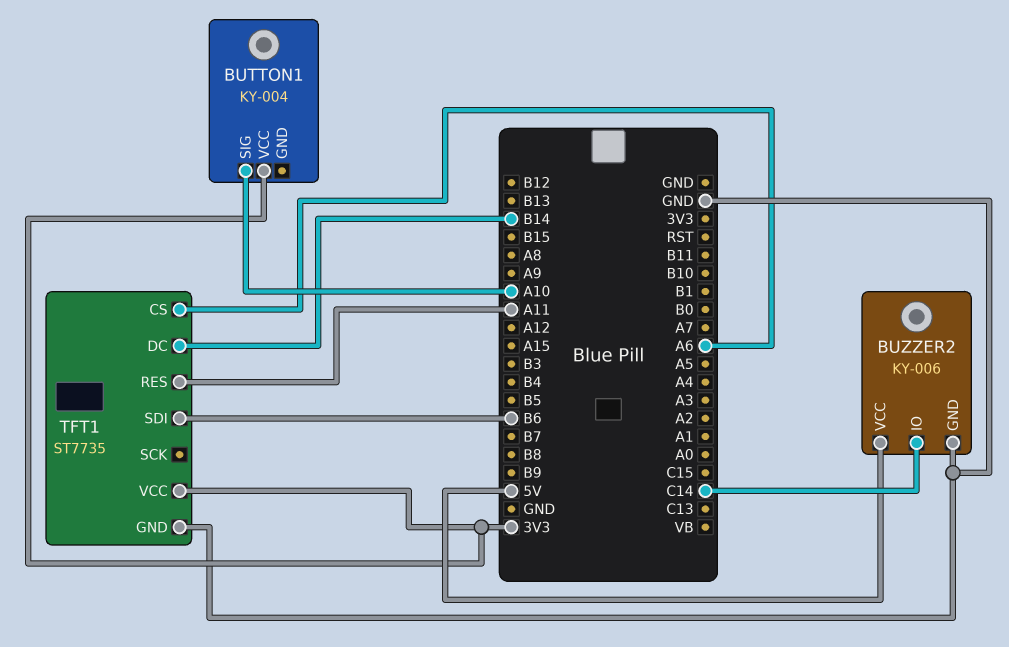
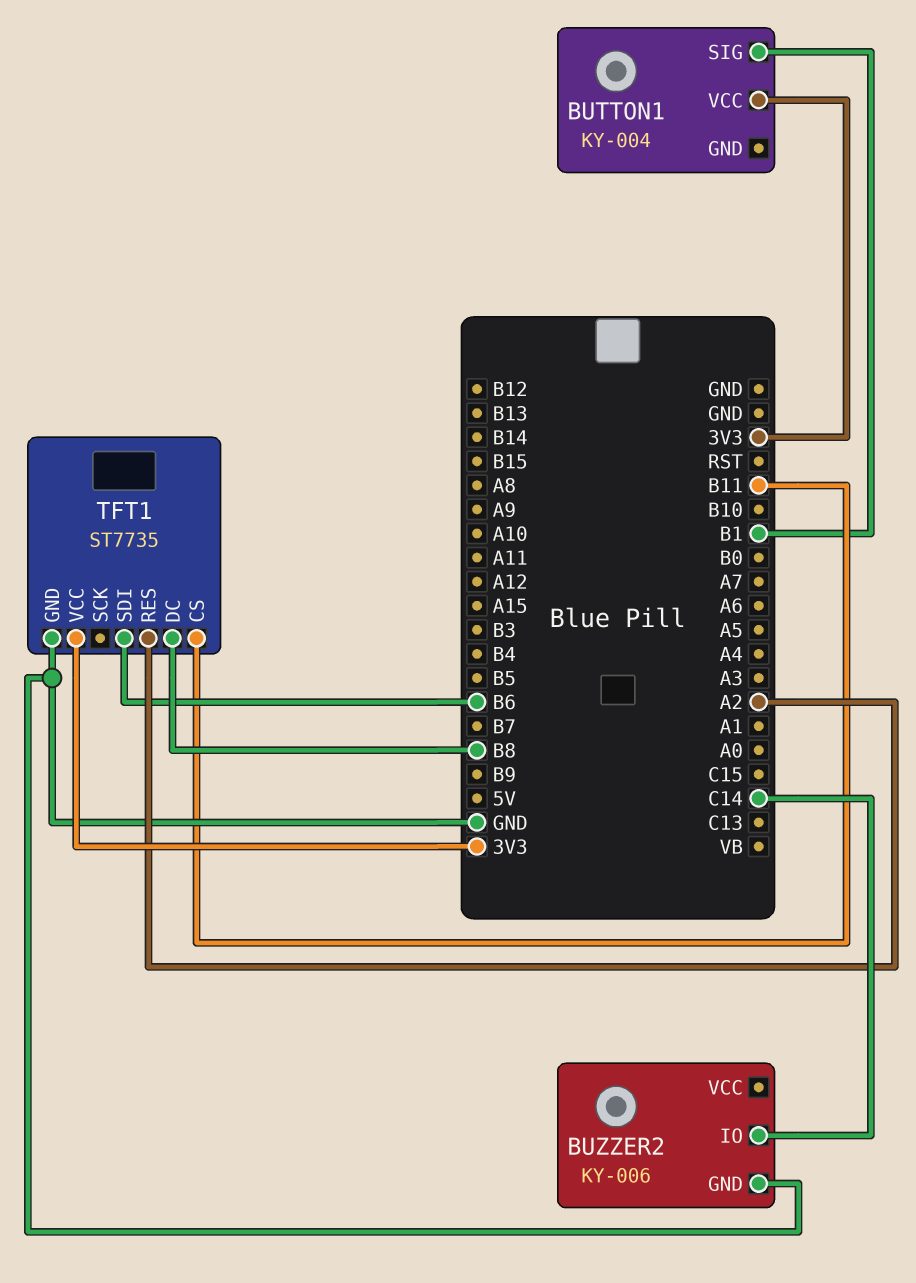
BUTTON1 pin SIG: A10 -> B1
BUZZER2 pin VCC: 5V -> none
TFT1 pin CS: A6 -> B11
TFT1 pin DC: B14 -> B8
TFT1 pin RES: A11 -> A2

